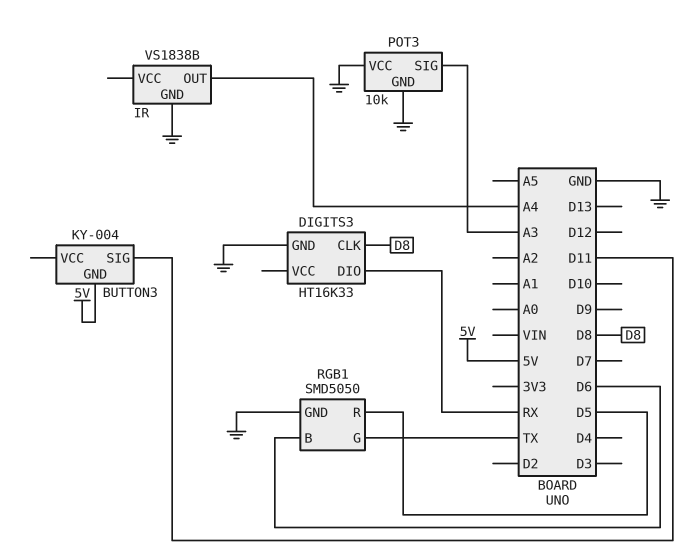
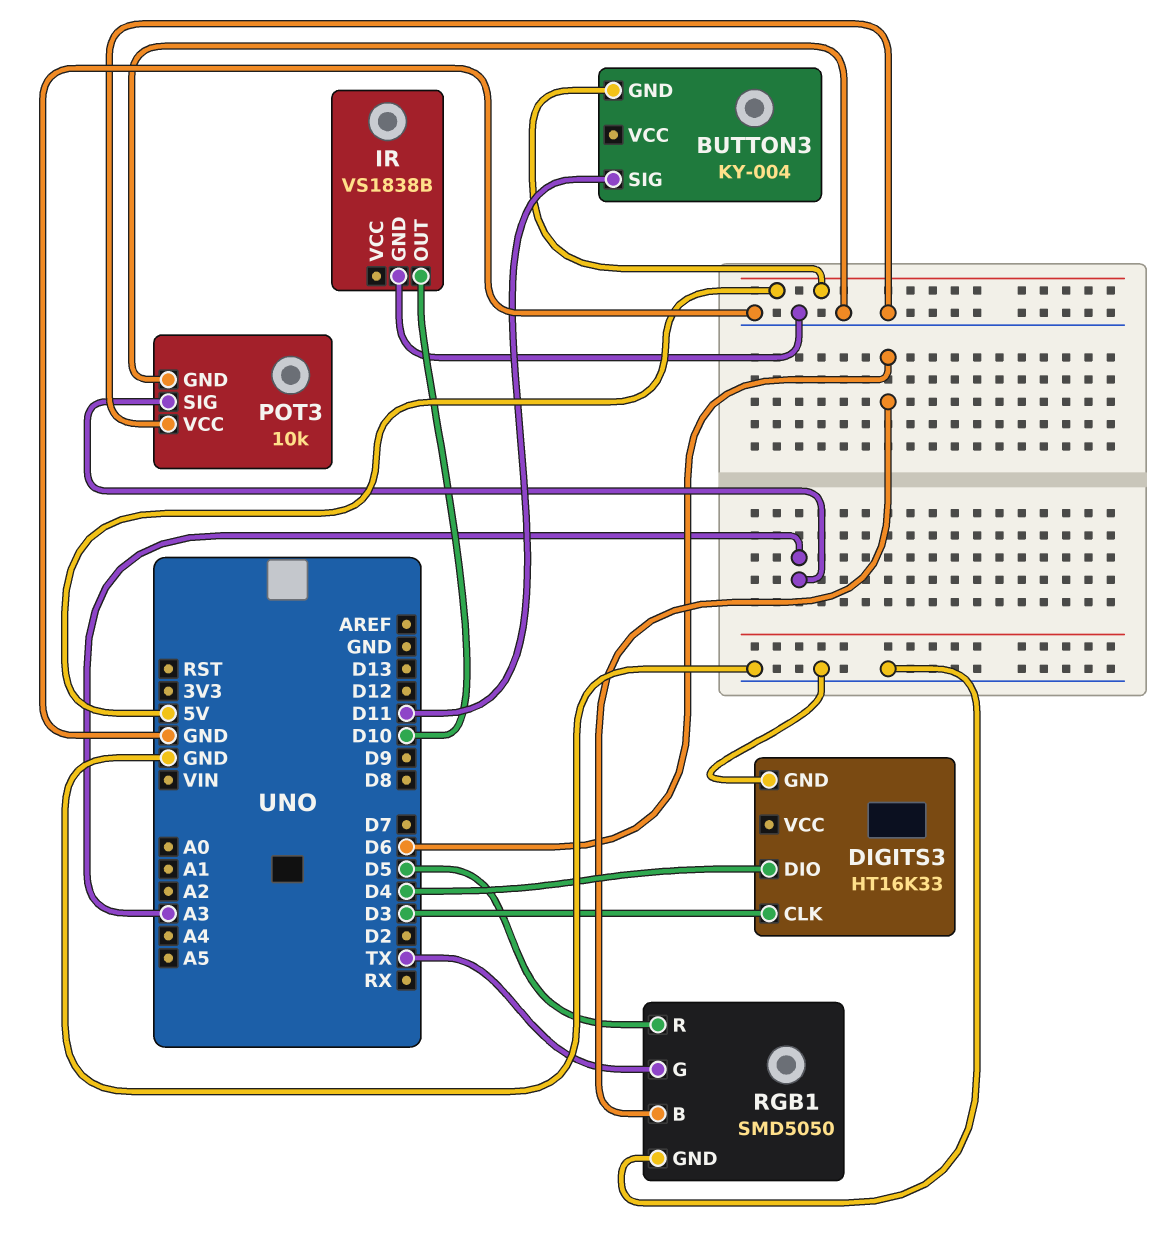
DIGITS3 pin CLK: D8 -> D3
DIGITS3 pin DIO: RX -> D4
IR pin OUT: A4 -> D10

